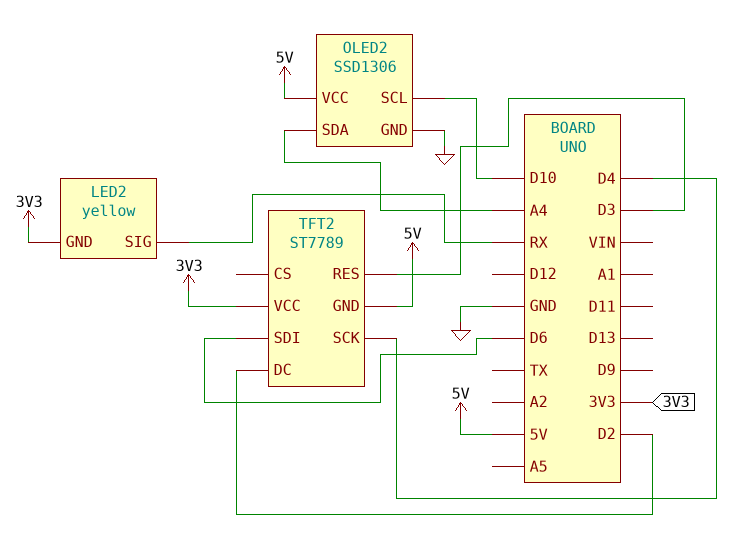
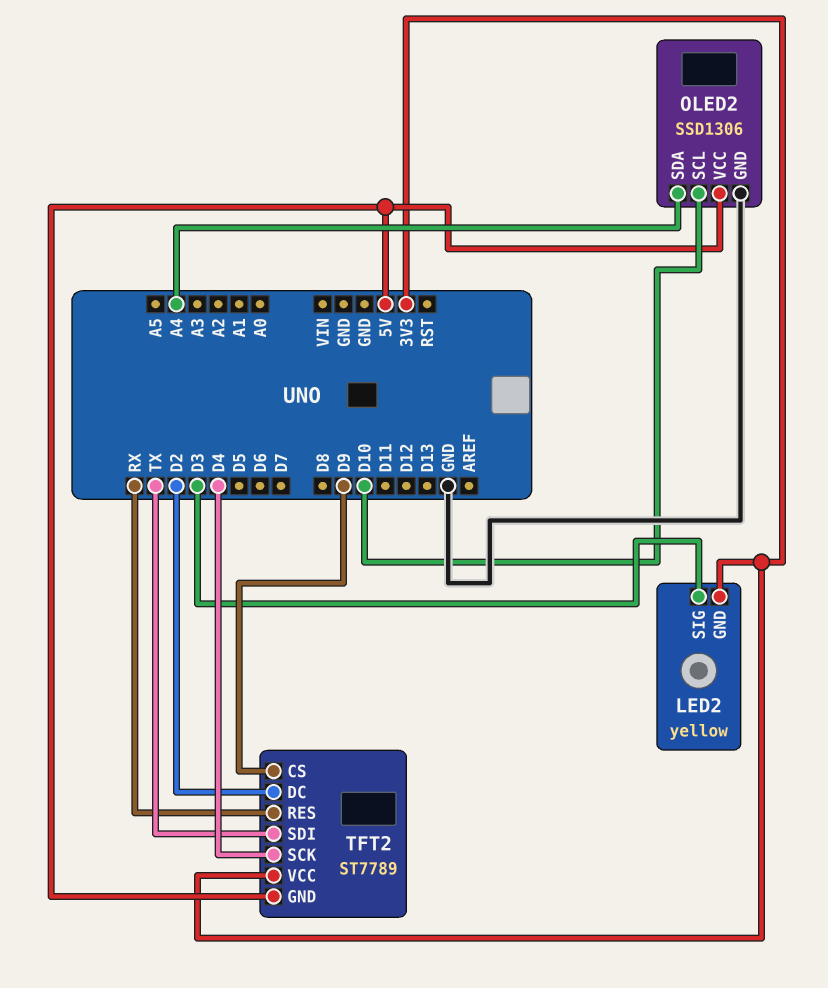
LED2 pin SIG: RX -> D3
TFT2 pin CS: none -> D9
TFT2 pin RES: D3 -> RX
TFT2 pin SDI: D6 -> TX

